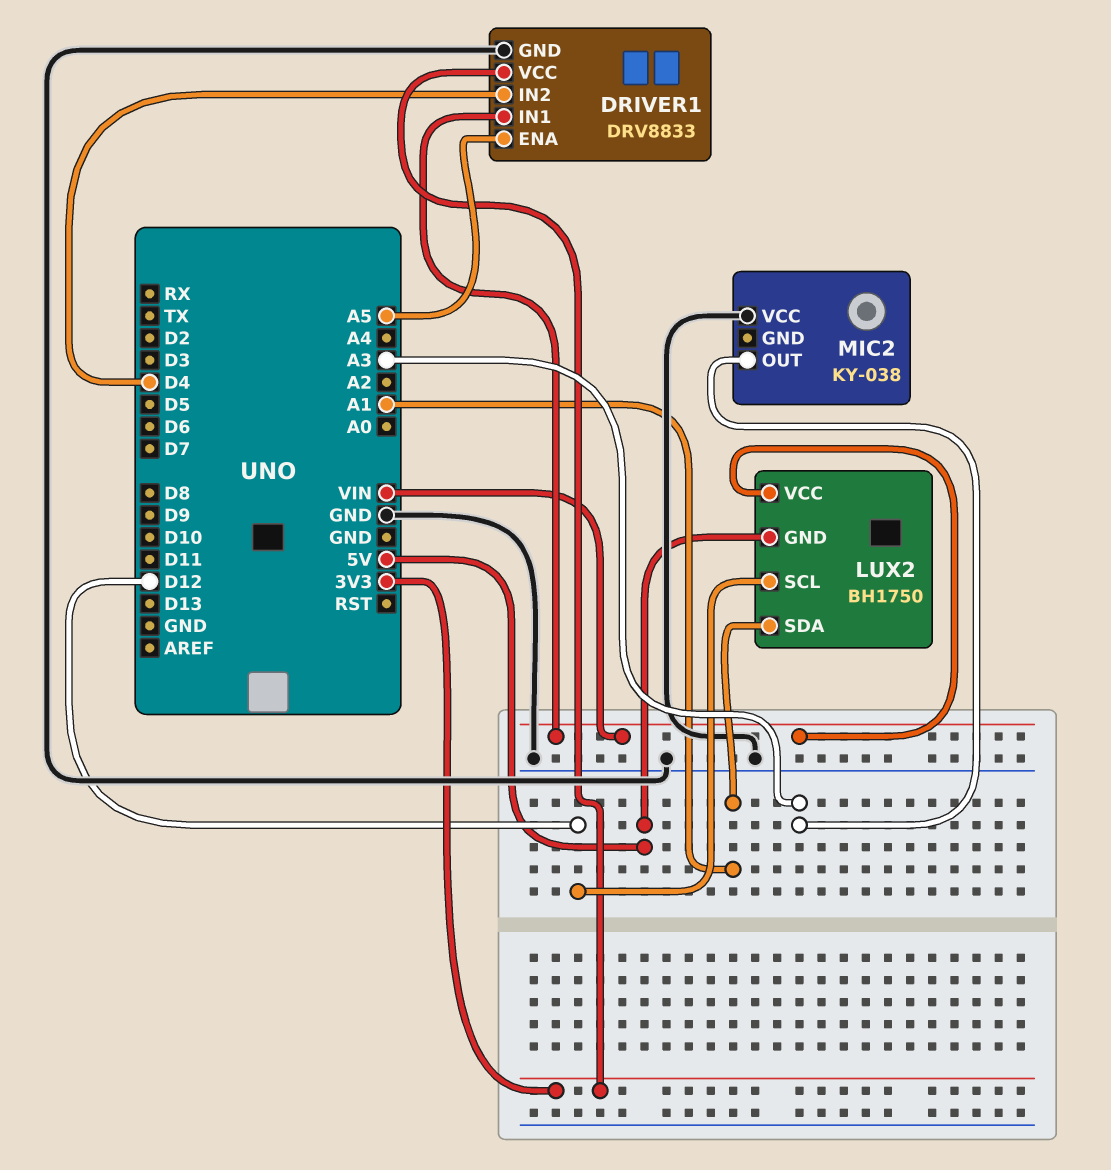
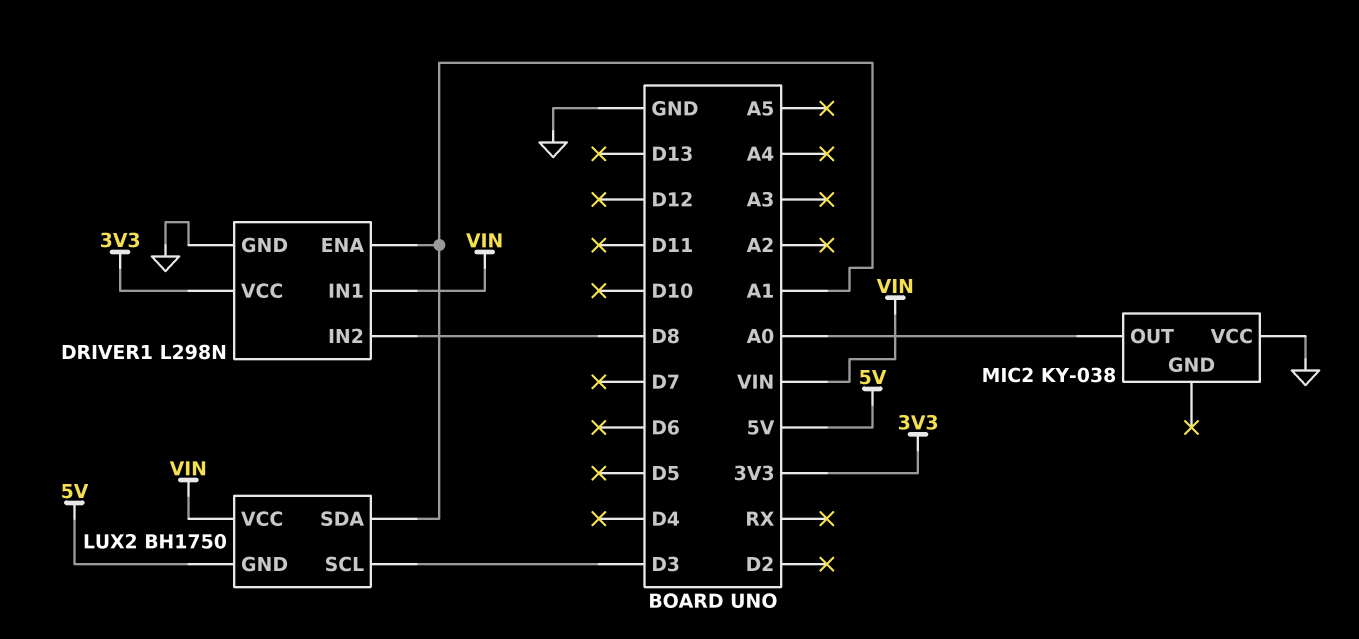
DRIVER1: DRV8833 -> L298N
DRIVER1 pin ENA: A5 -> A1
DRIVER1 pin IN2: D4 -> D8
LUX2 pin SCL: D12 -> D3
MIC2 pin OUT: A3 -> A0

